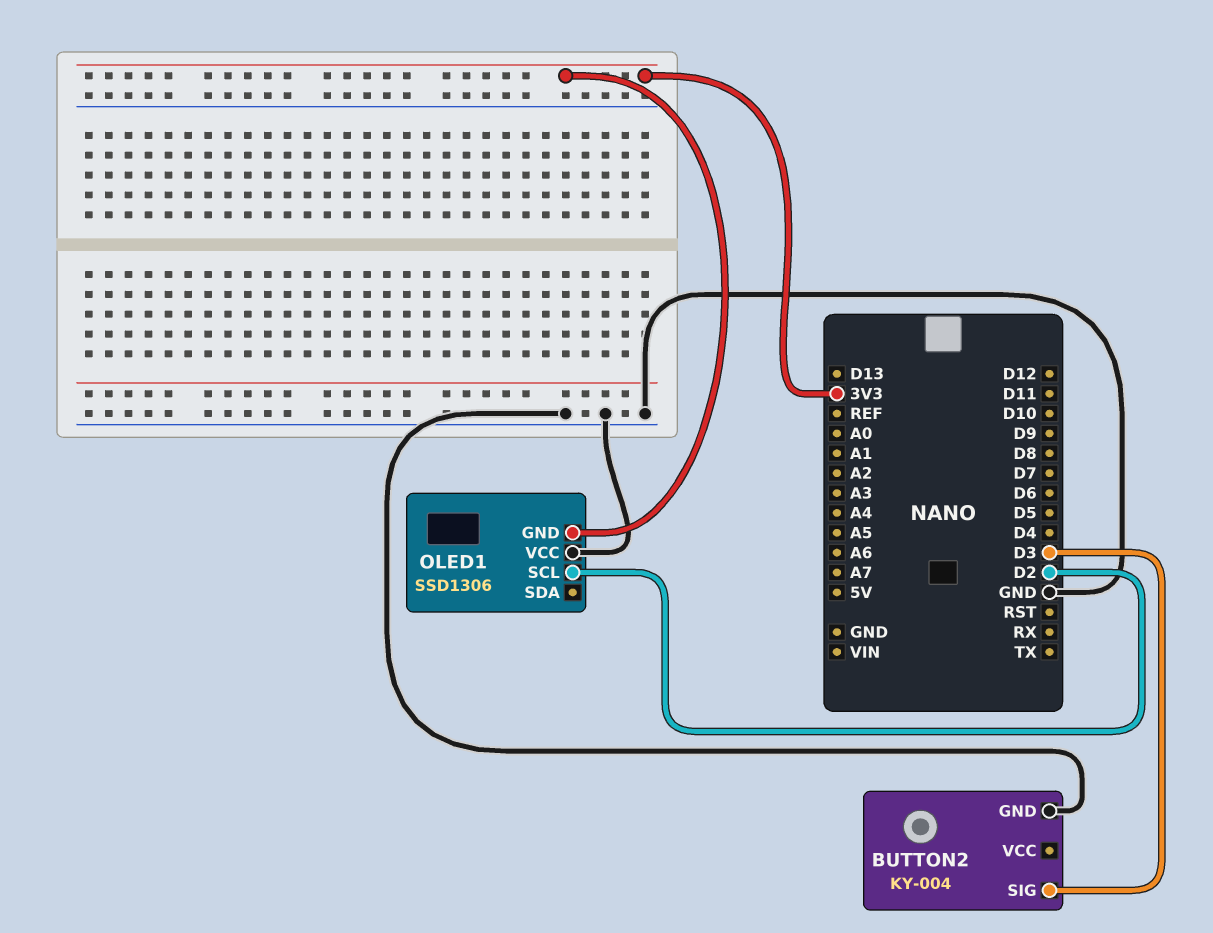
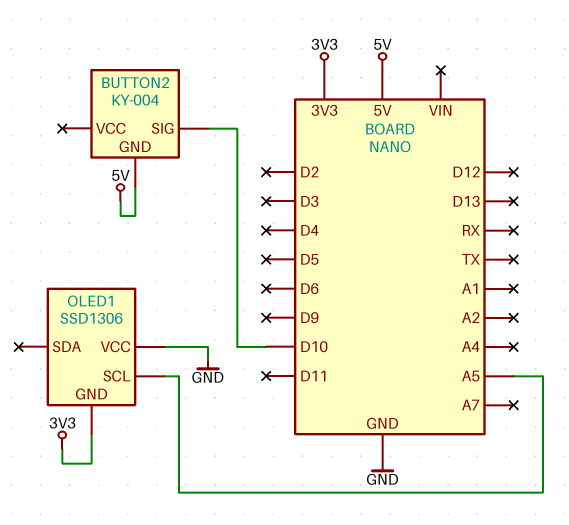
BUTTON2 pin GND: GND -> 5V
BUTTON2 pin SIG: D3 -> D10
OLED1 pin SCL: D2 -> A5

